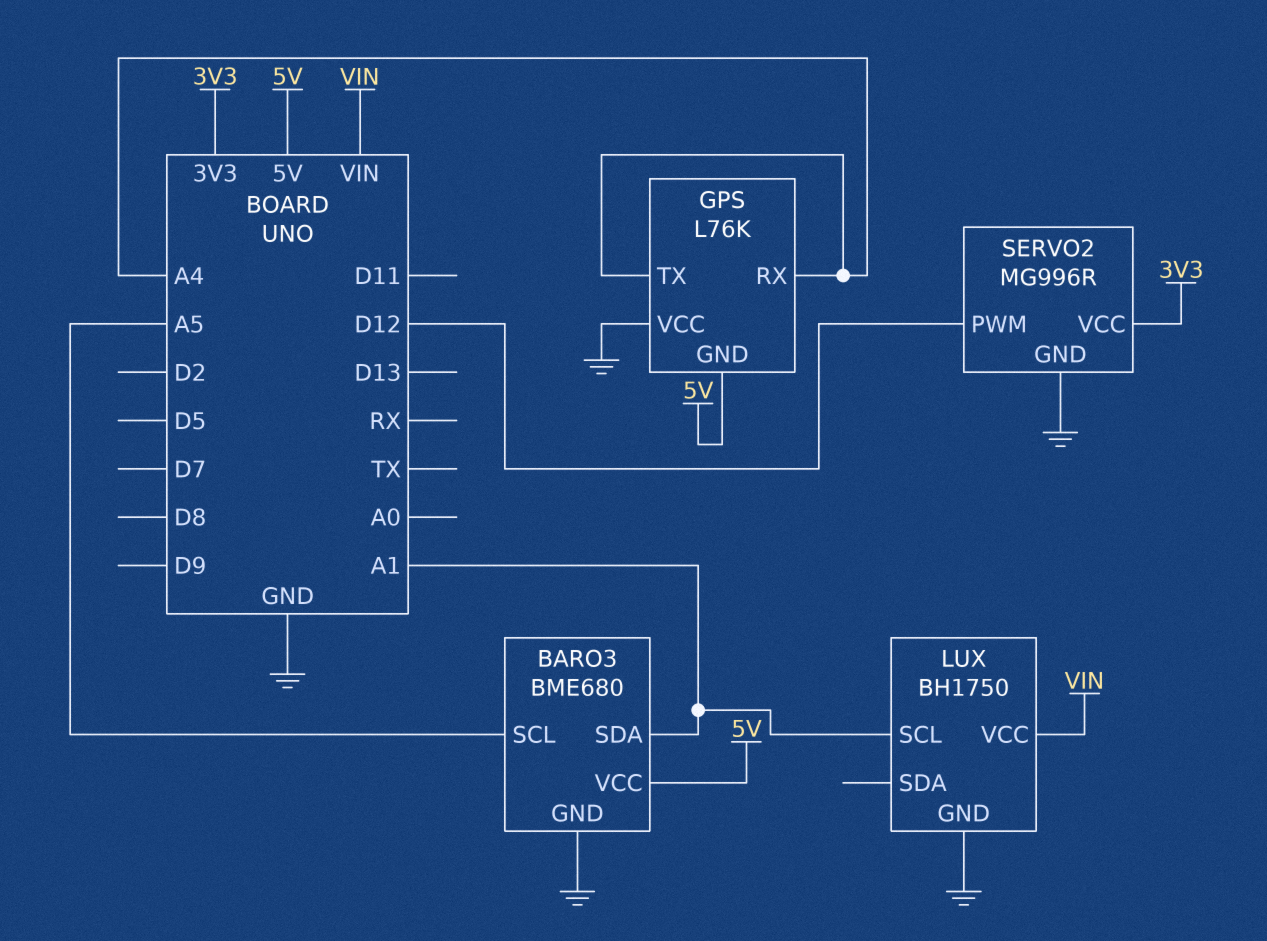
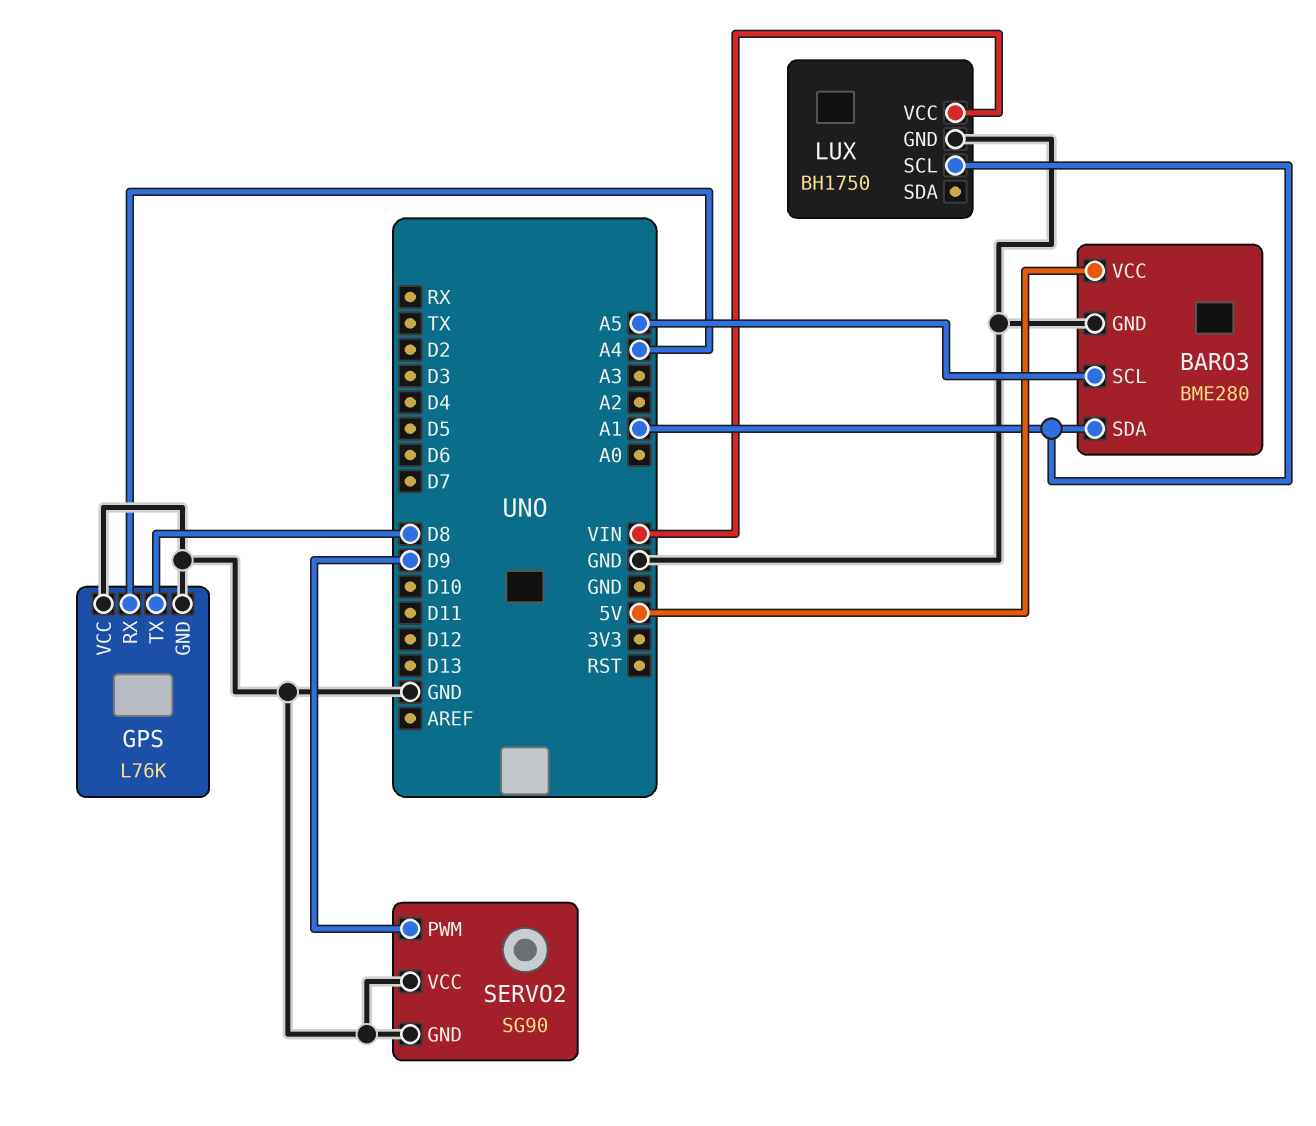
BARO3: BME680 -> BME280
GPS pin GND: 5V -> GND
GPS pin TX: A4 -> D8
SERVO2: MG996R -> SG90
SERVO2 pin PWM: D12 -> D9
SERVO2 pin VCC: 3V3 -> GND

